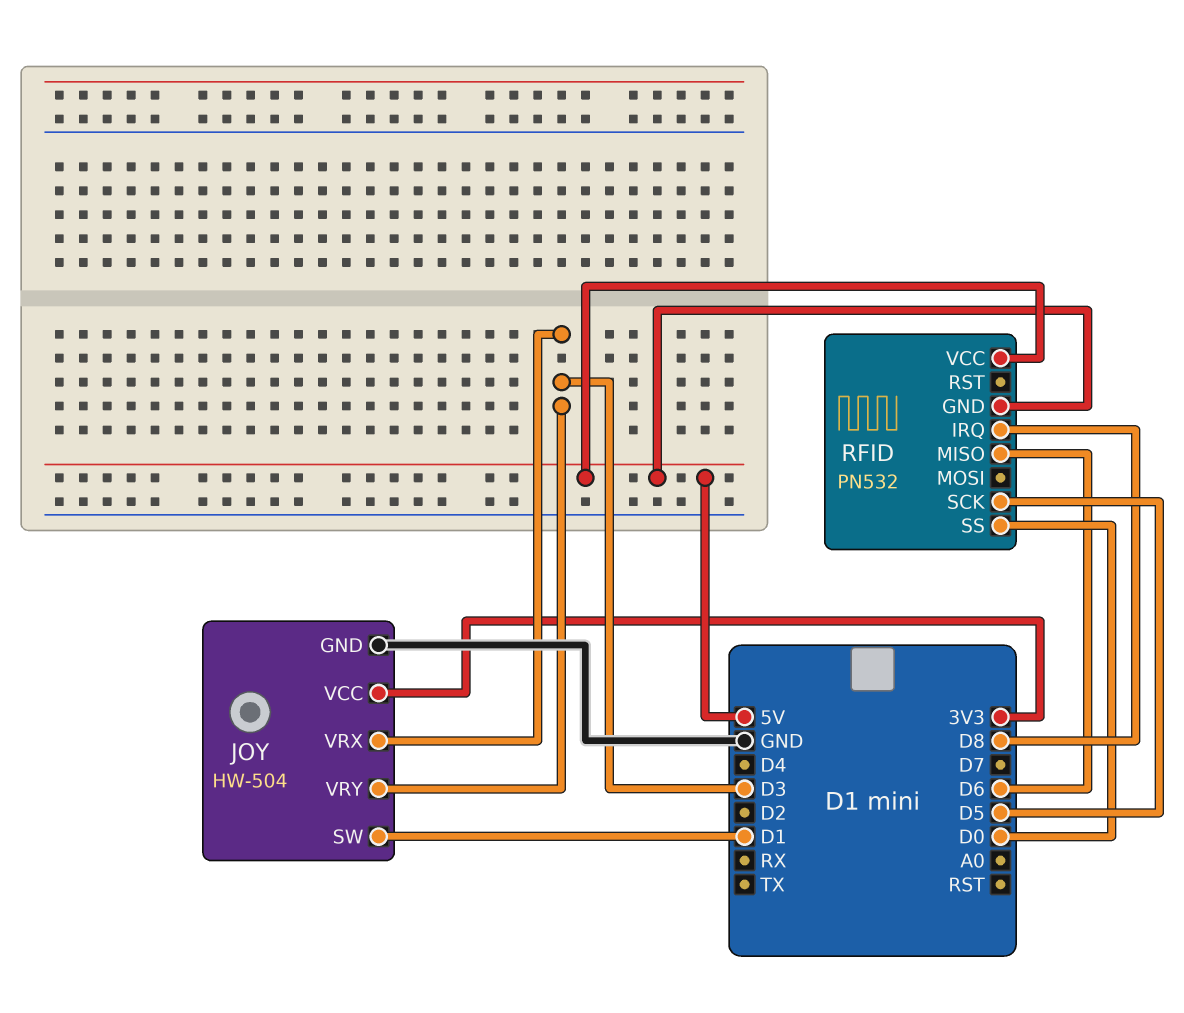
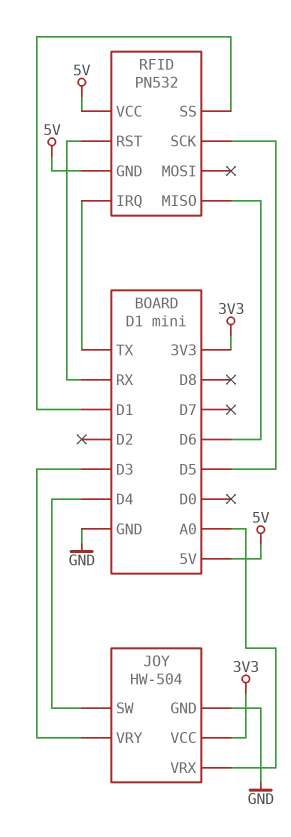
JOY pin SW: D1 -> D4
JOY pin VRX: D3 -> A0
RFID pin IRQ: D8 -> TX
RFID pin RST: none -> RX
RFID pin SS: D0 -> D1

